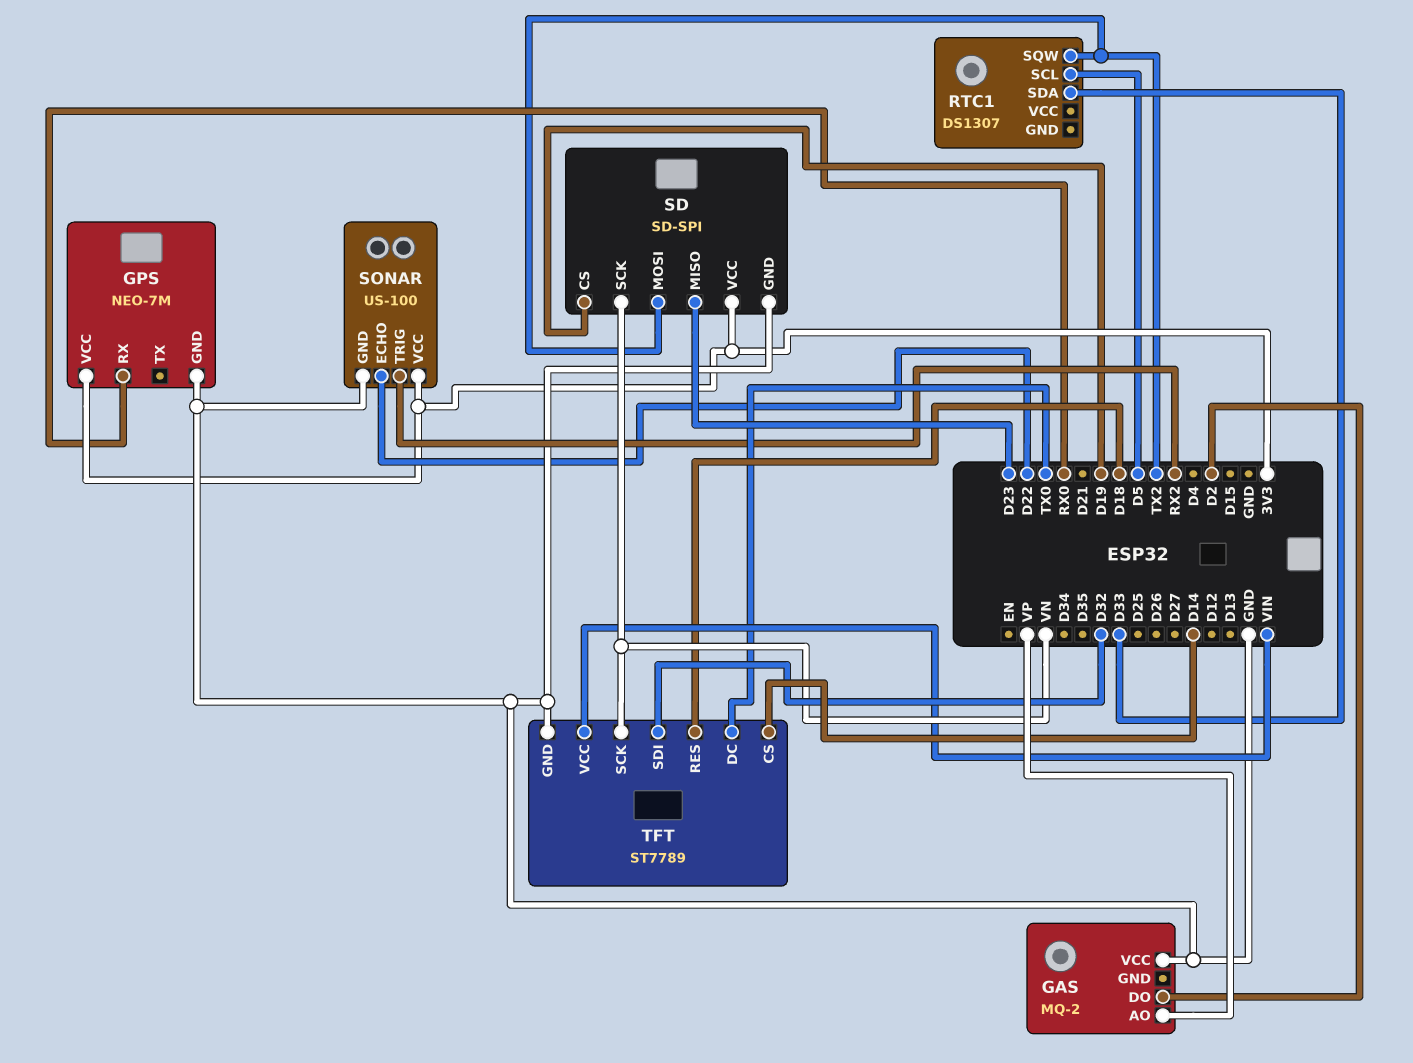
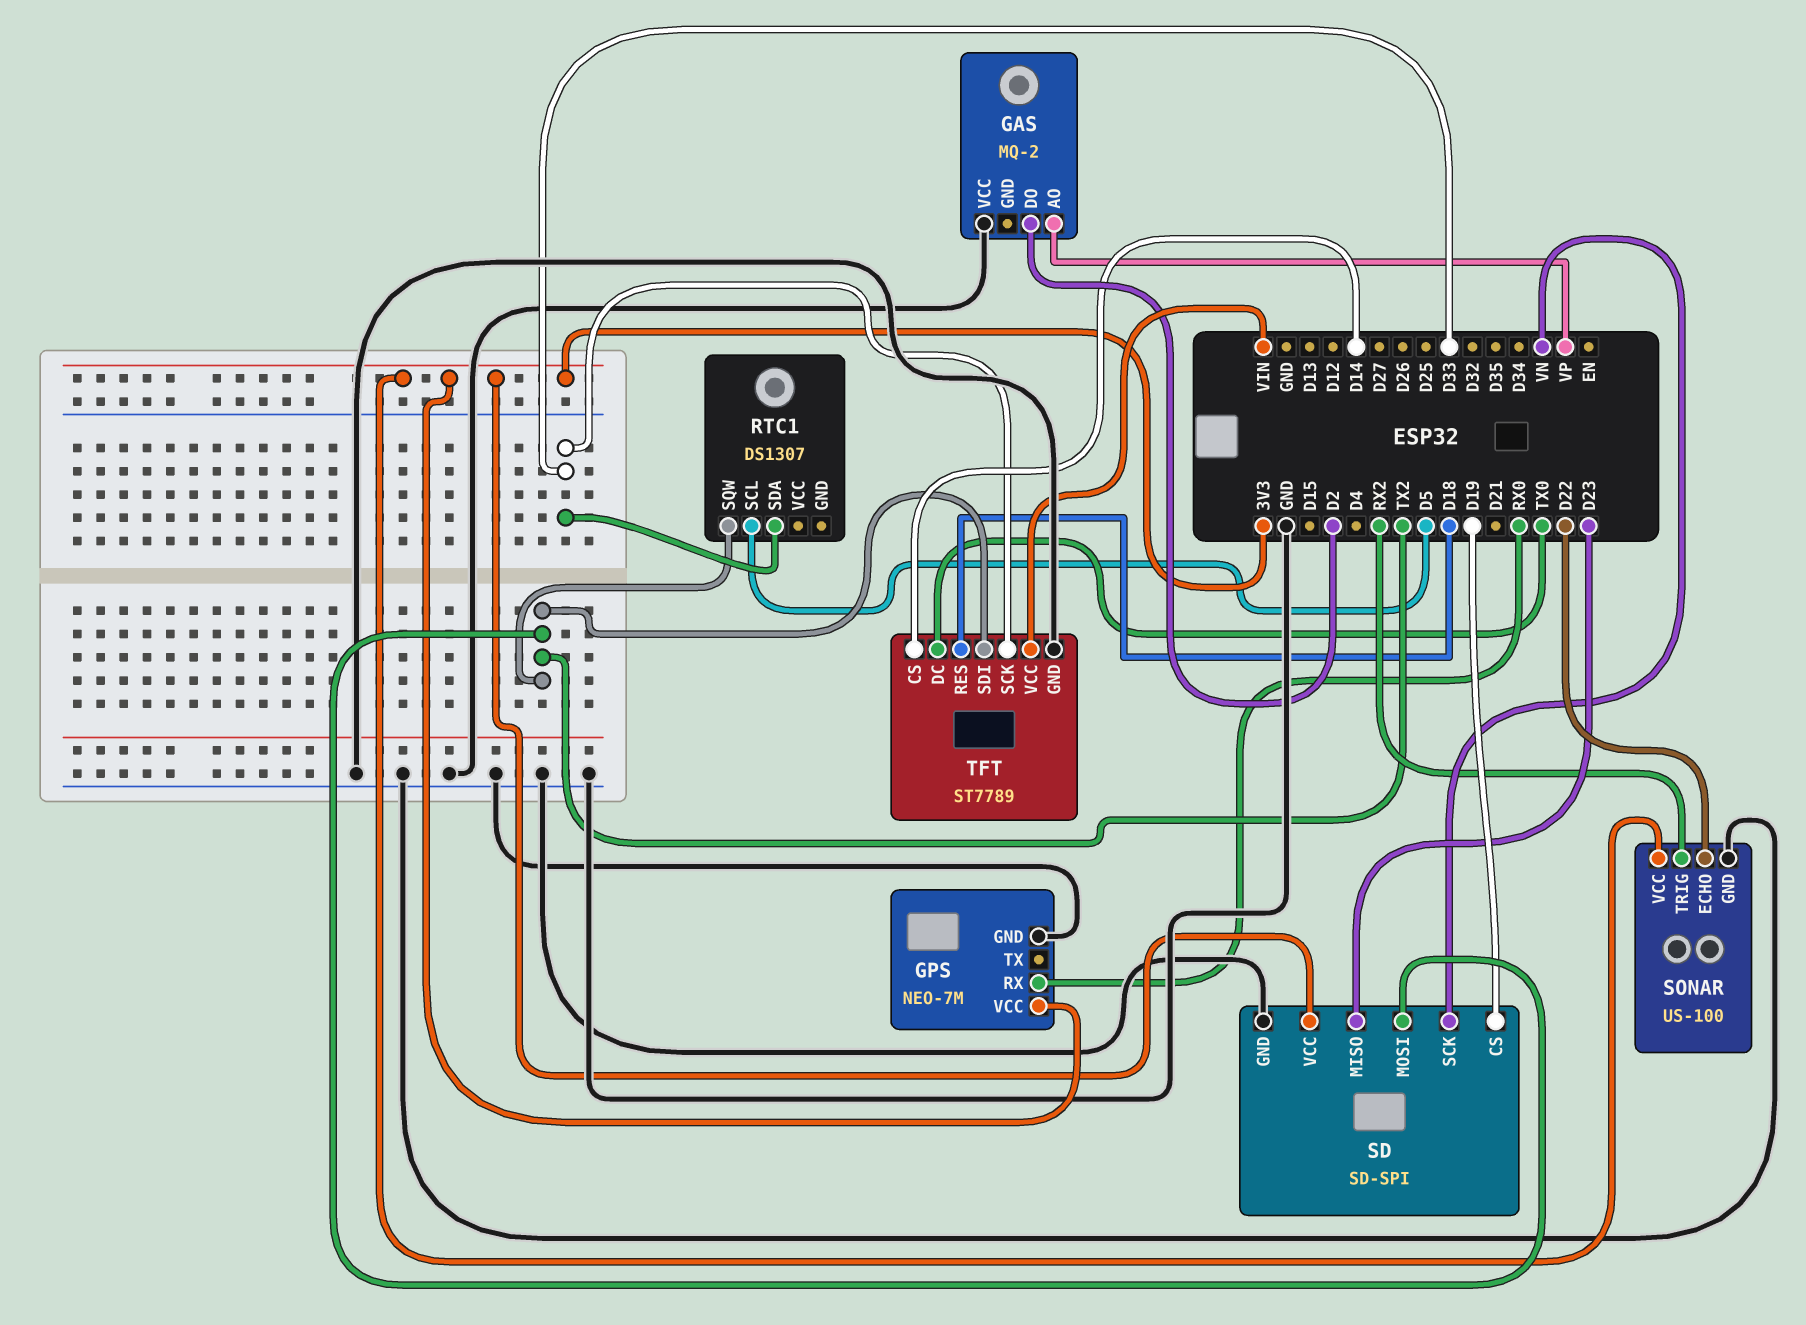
TFT pin SCK: VN -> D33
TFT pin SDI: D32 -> TX2

